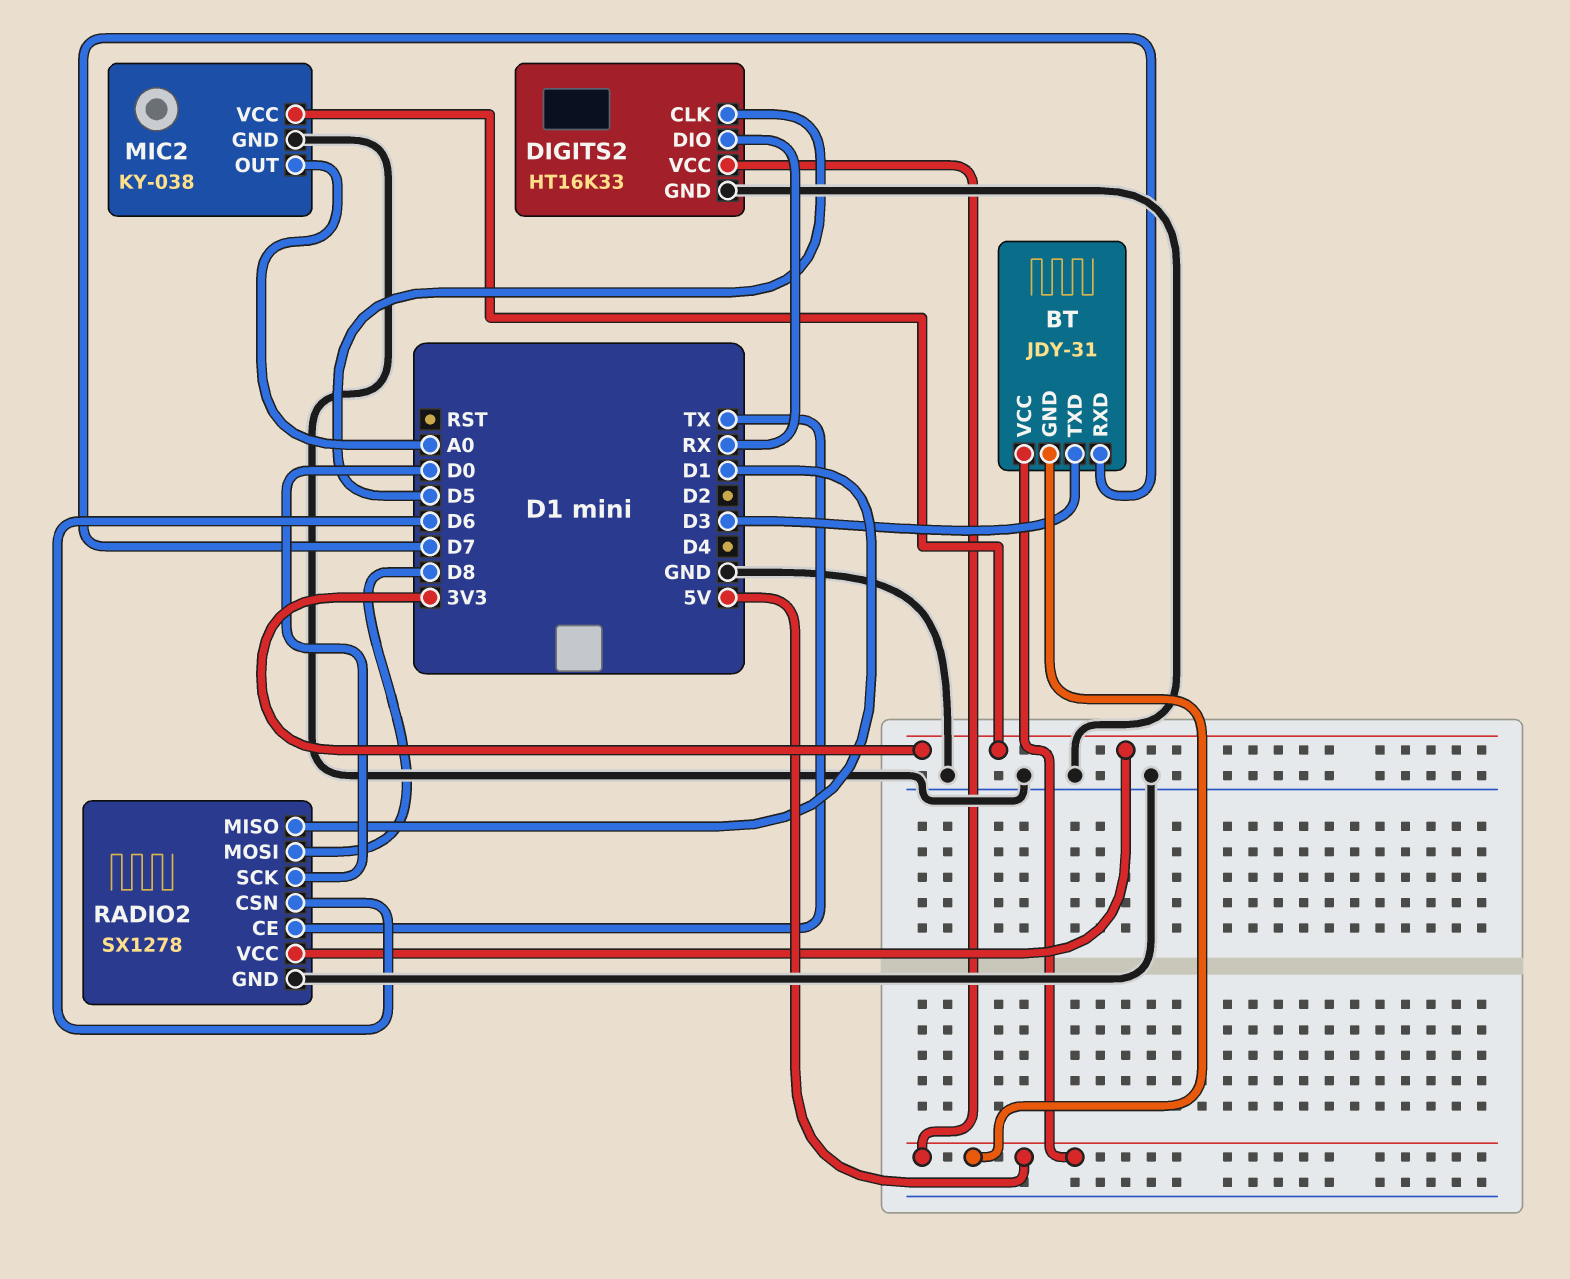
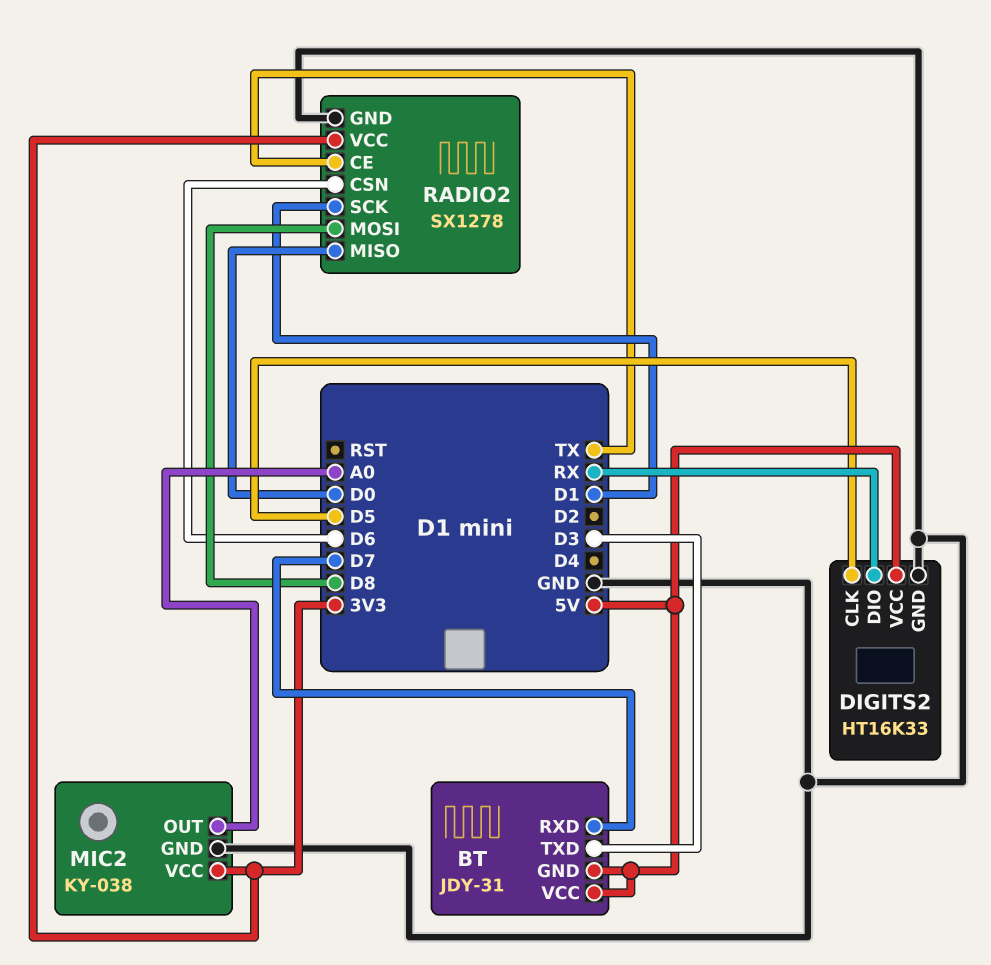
RADIO2 pin MISO: D1 -> D0
RADIO2 pin SCK: D0 -> D1

